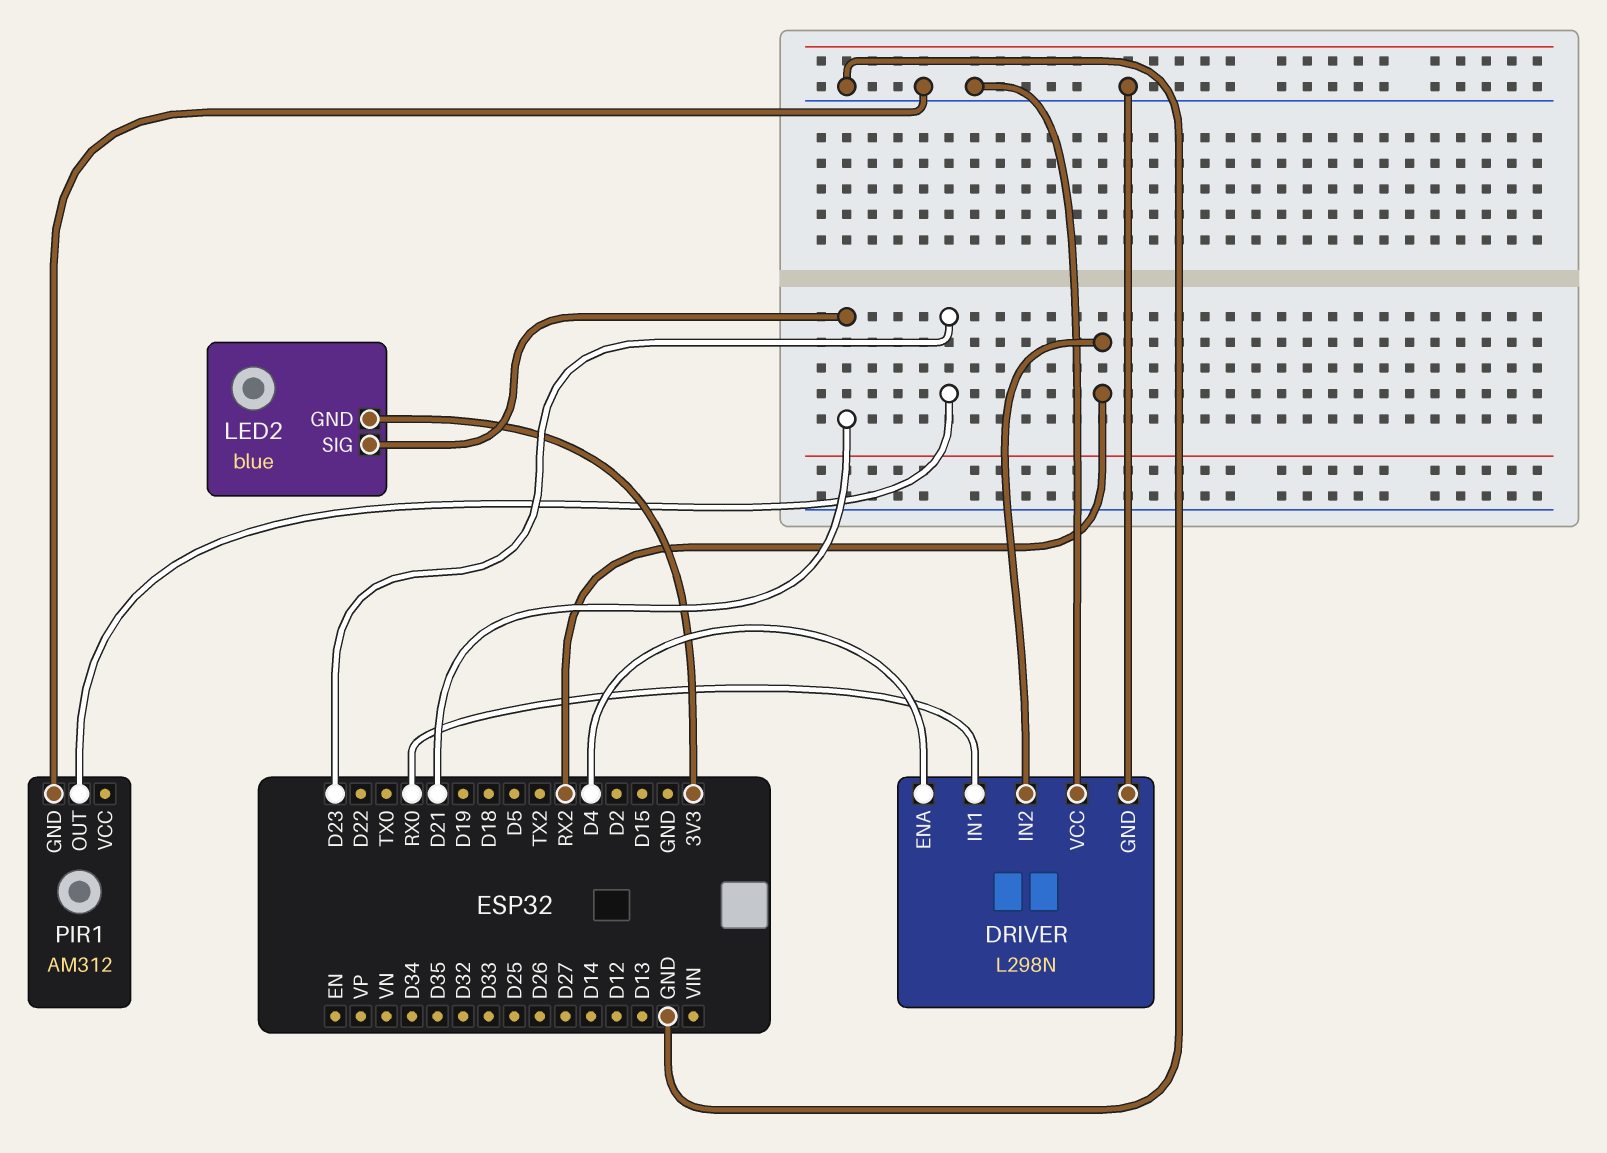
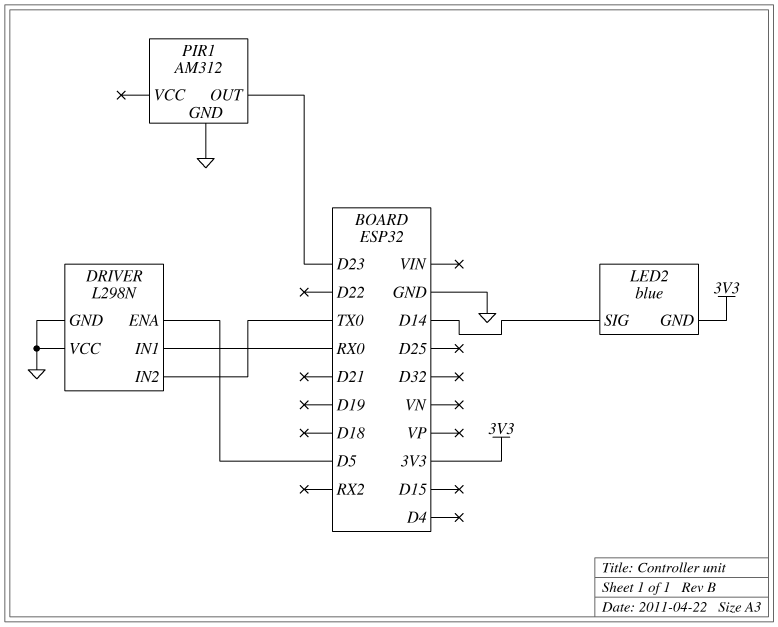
DRIVER pin ENA: D4 -> D5
DRIVER pin IN2: RX2 -> TX0
LED2 pin SIG: D21 -> D14

